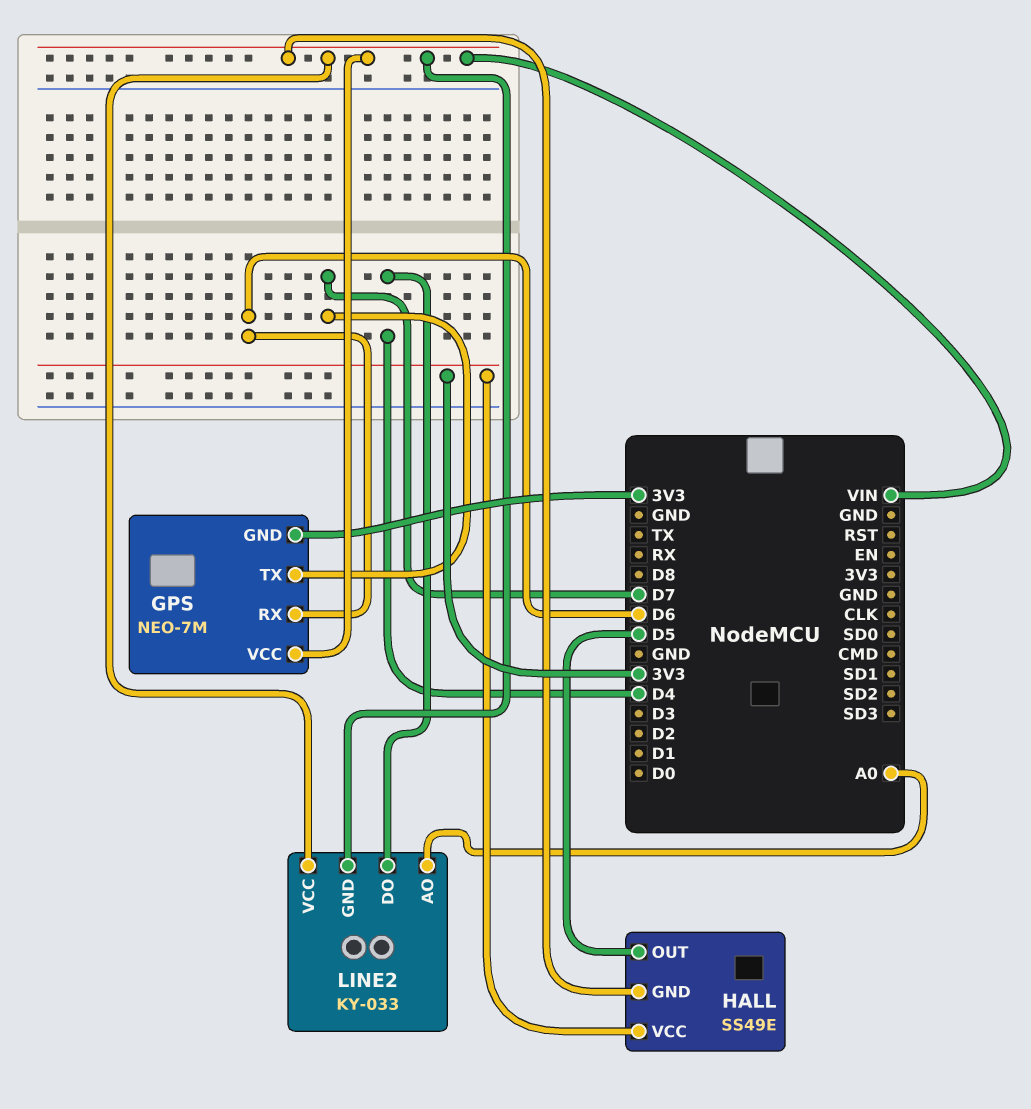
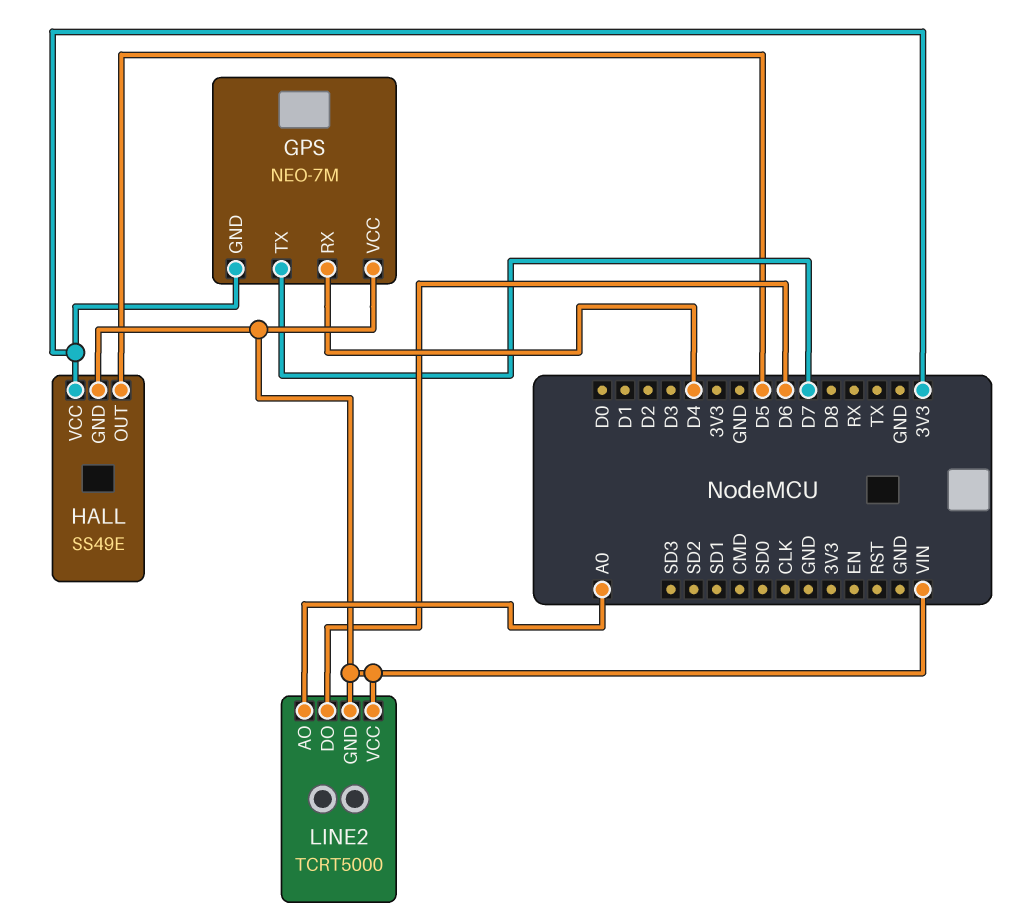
GPS pin RX: D6 -> D4
LINE2: KY-033 -> TCRT5000
LINE2 pin DO: D4 -> D6

